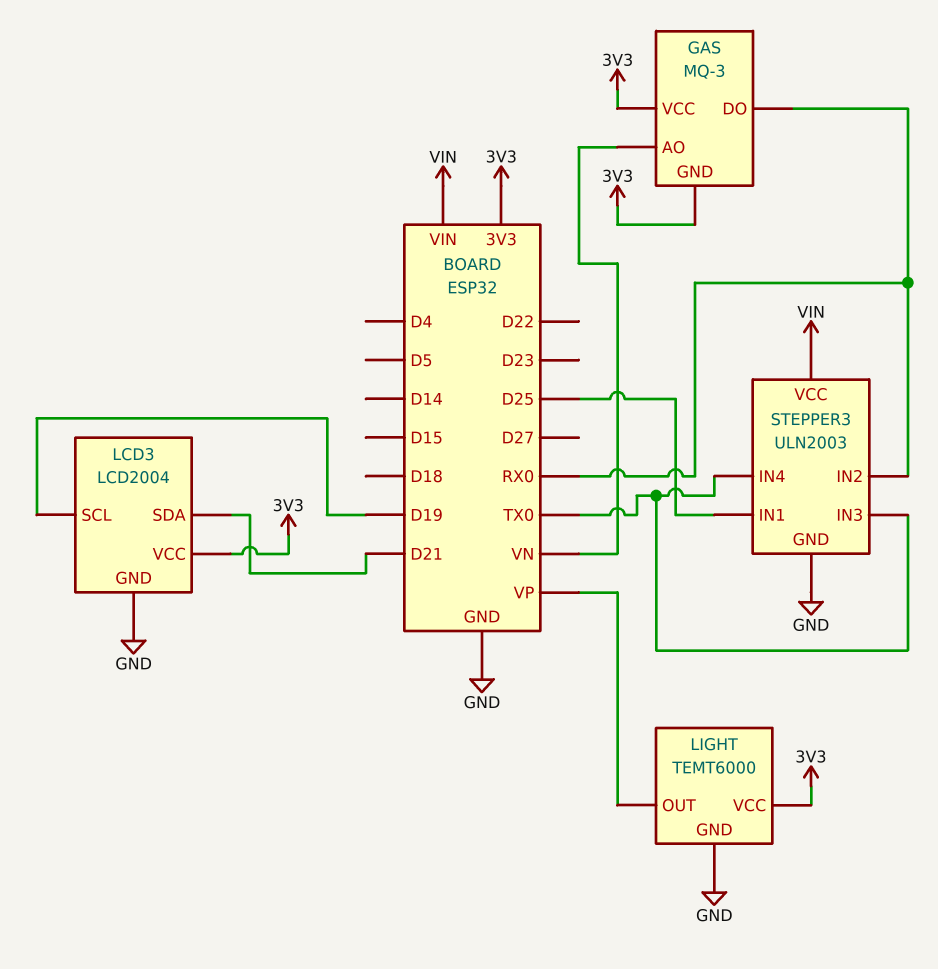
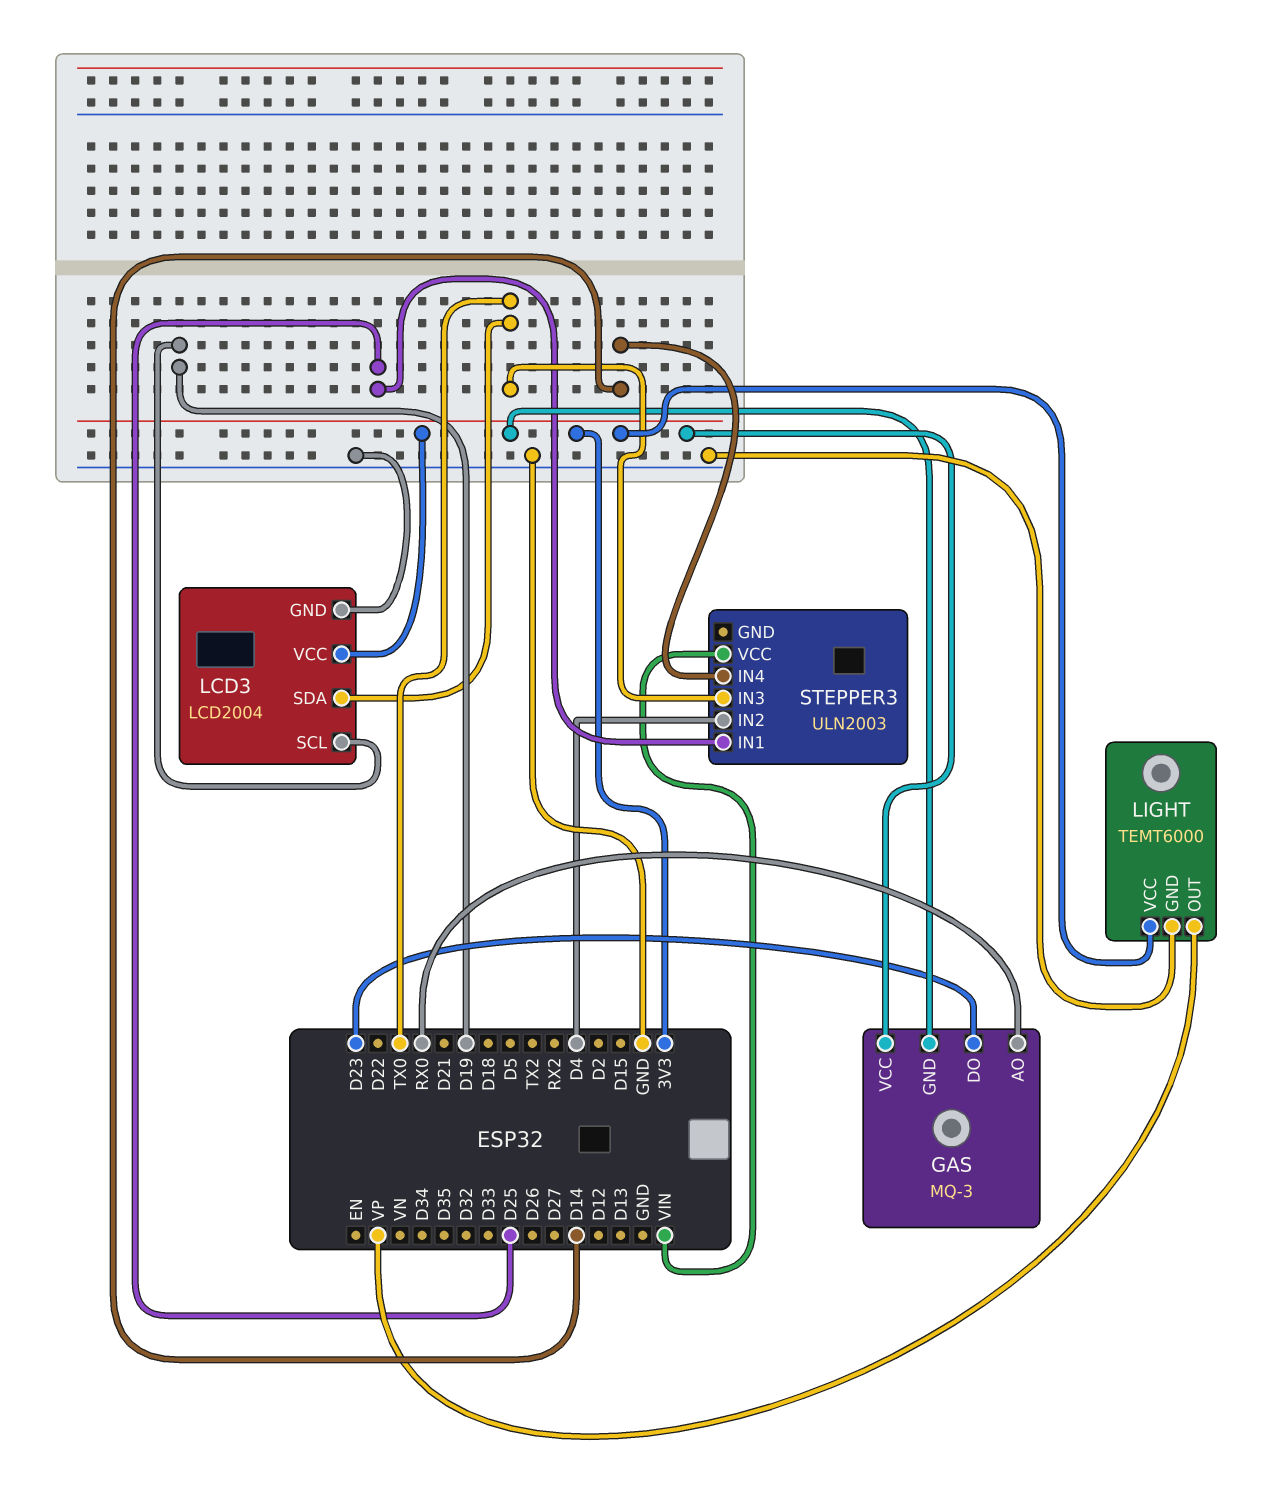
GAS pin AO: VN -> RX0
GAS pin DO: RX0 -> D23
LCD3 pin SDA: D21 -> TX0
STEPPER3 pin GND: GND -> none
STEPPER3 pin IN2: RX0 -> D4
STEPPER3 pin IN4: TX0 -> D14

